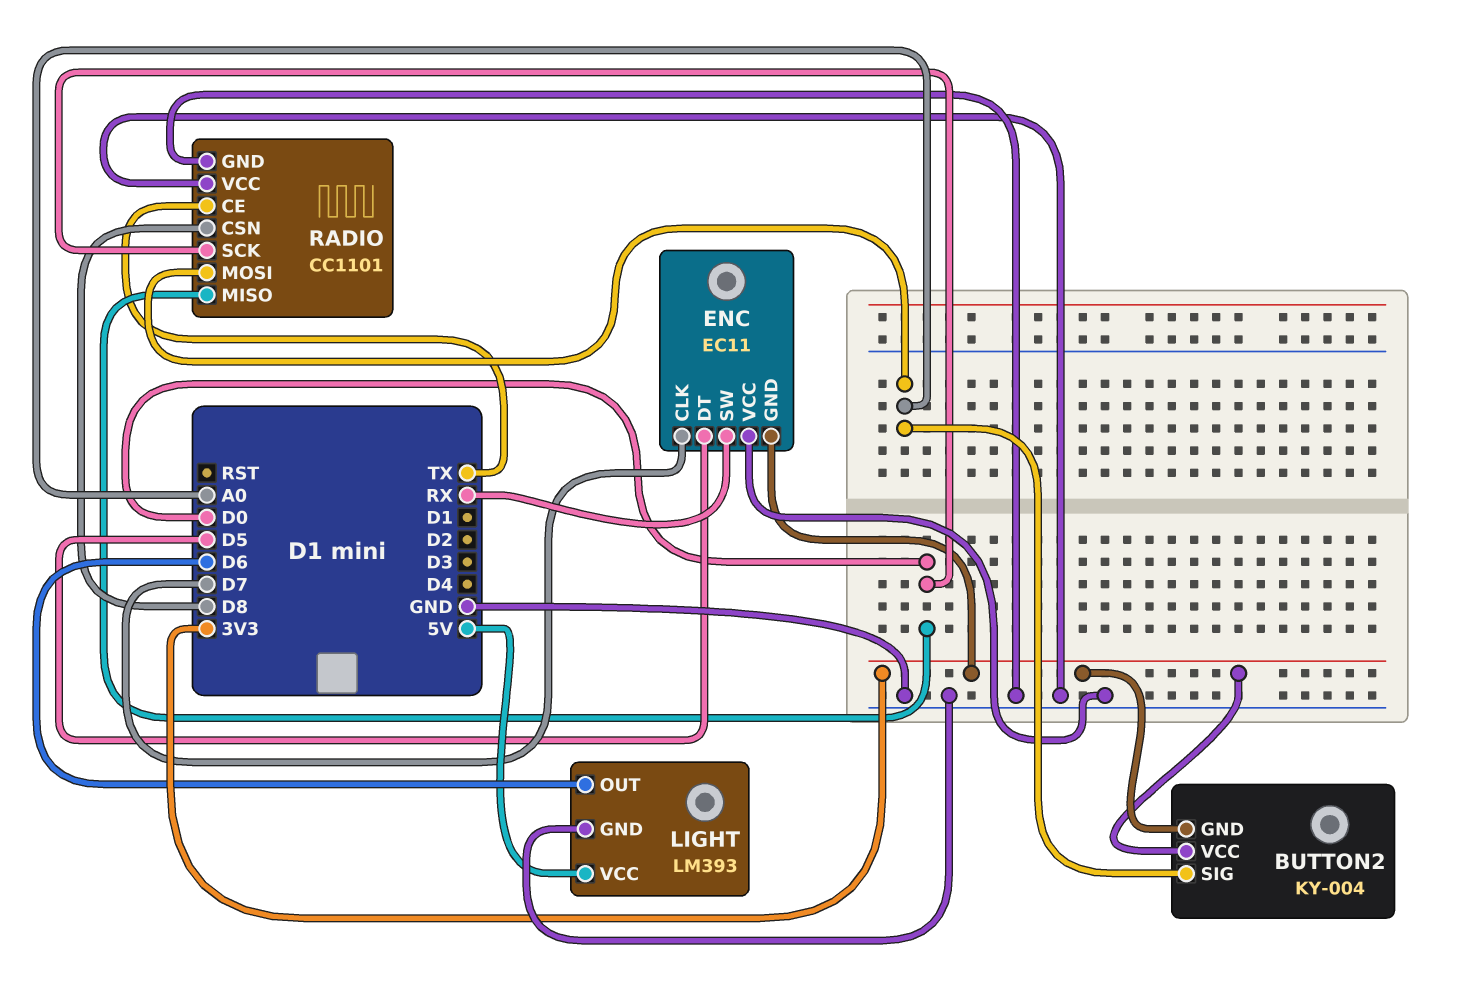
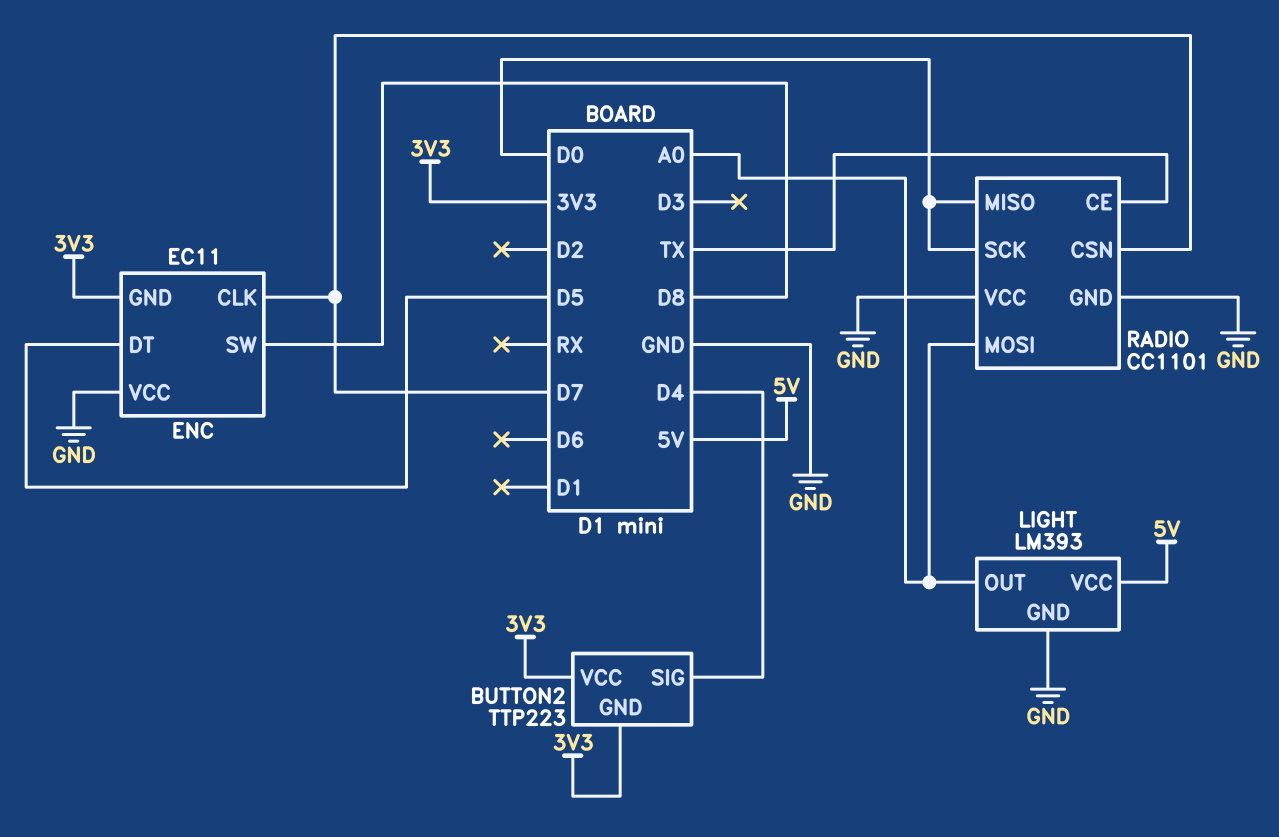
BUTTON2: KY-004 -> TTP223
BUTTON2 pin SIG: A0 -> D4
ENC pin SW: RX -> D8
LIGHT pin OUT: D6 -> A0
RADIO pin CSN: D8 -> D7

